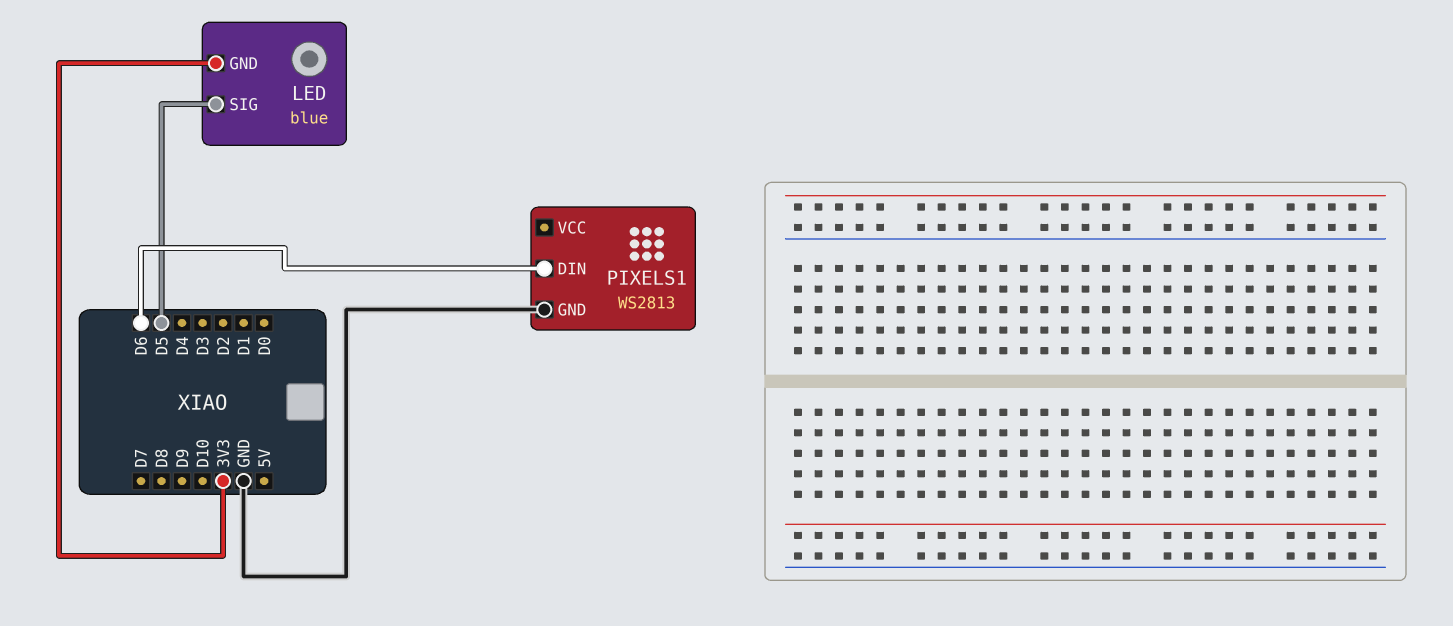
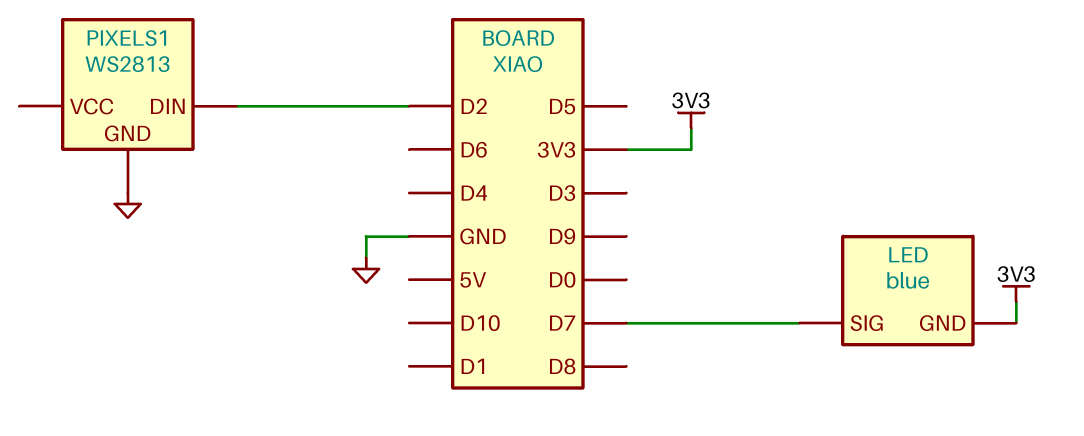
LED pin SIG: D5 -> D7
PIXELS1 pin DIN: D6 -> D2

